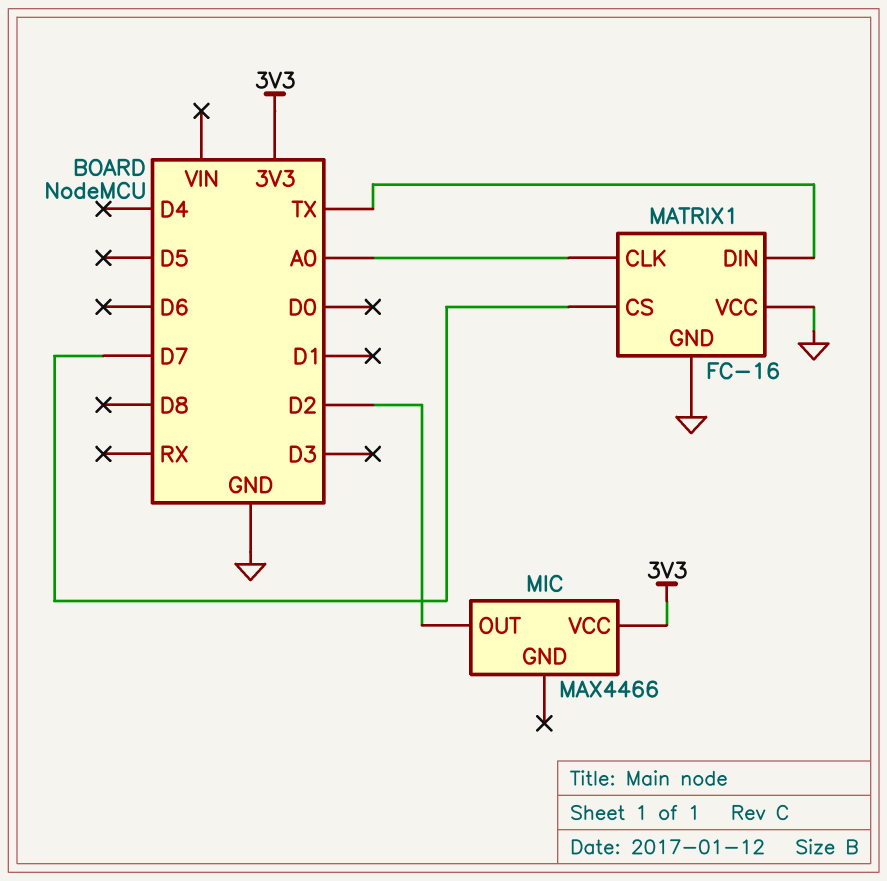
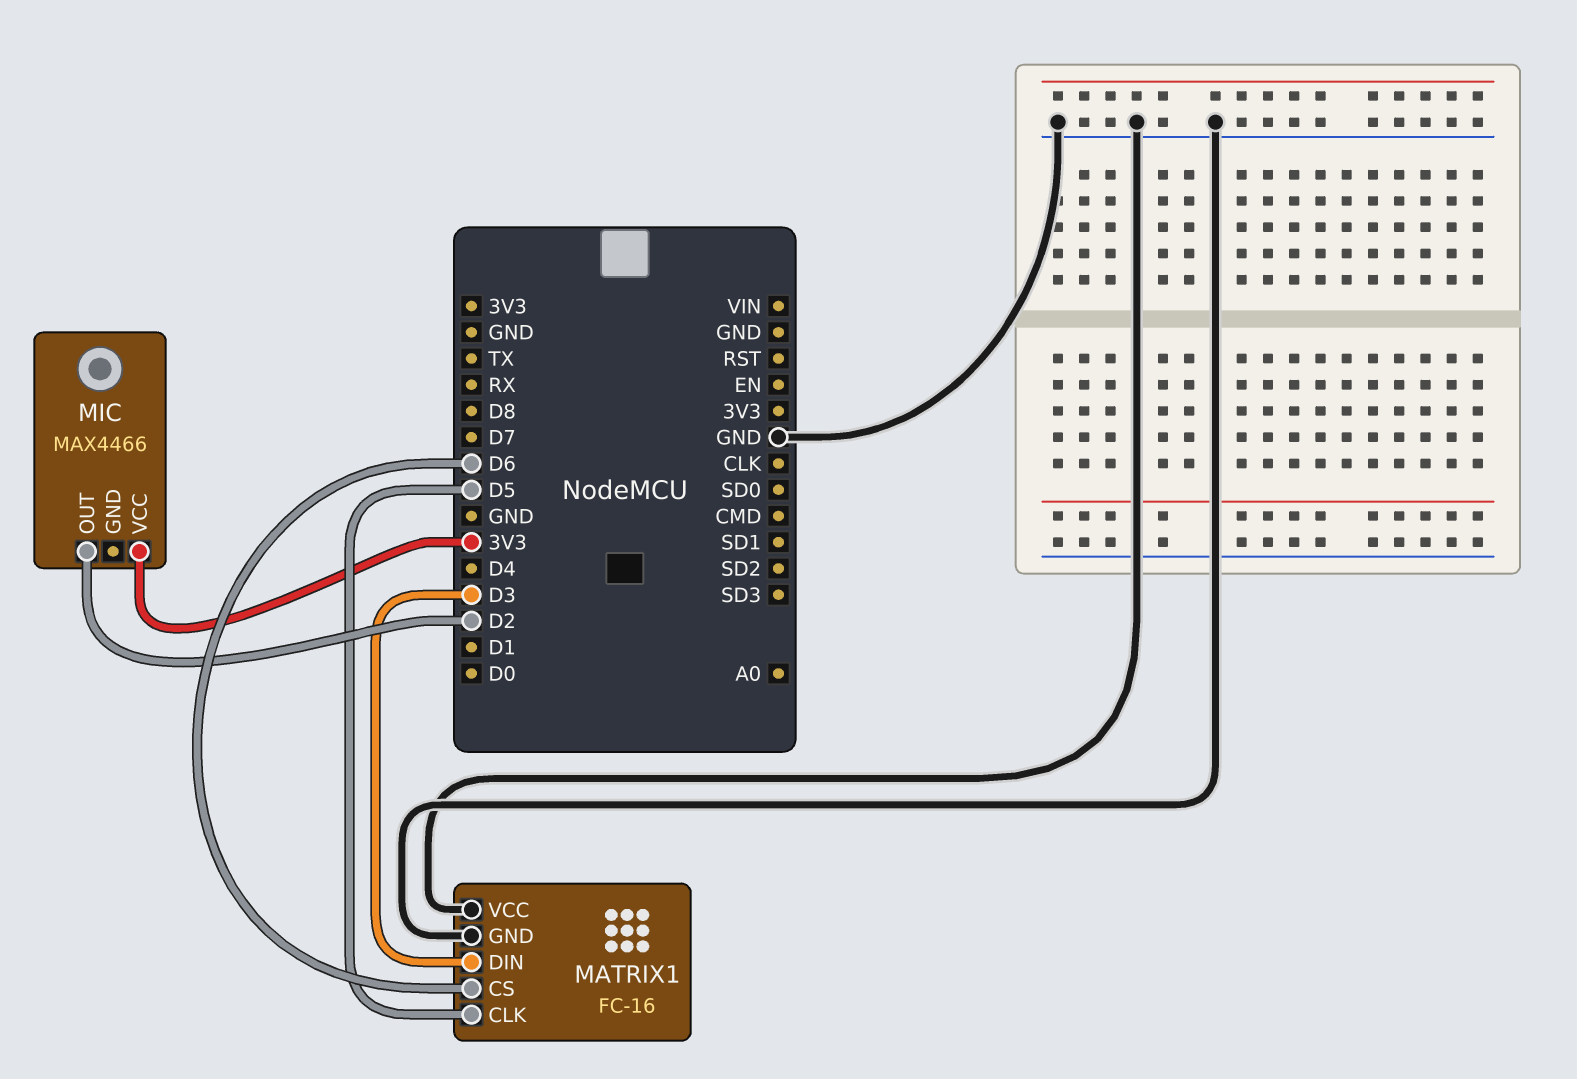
MATRIX1 pin CLK: A0 -> D5
MATRIX1 pin CS: D7 -> D6
MATRIX1 pin DIN: TX -> D3

